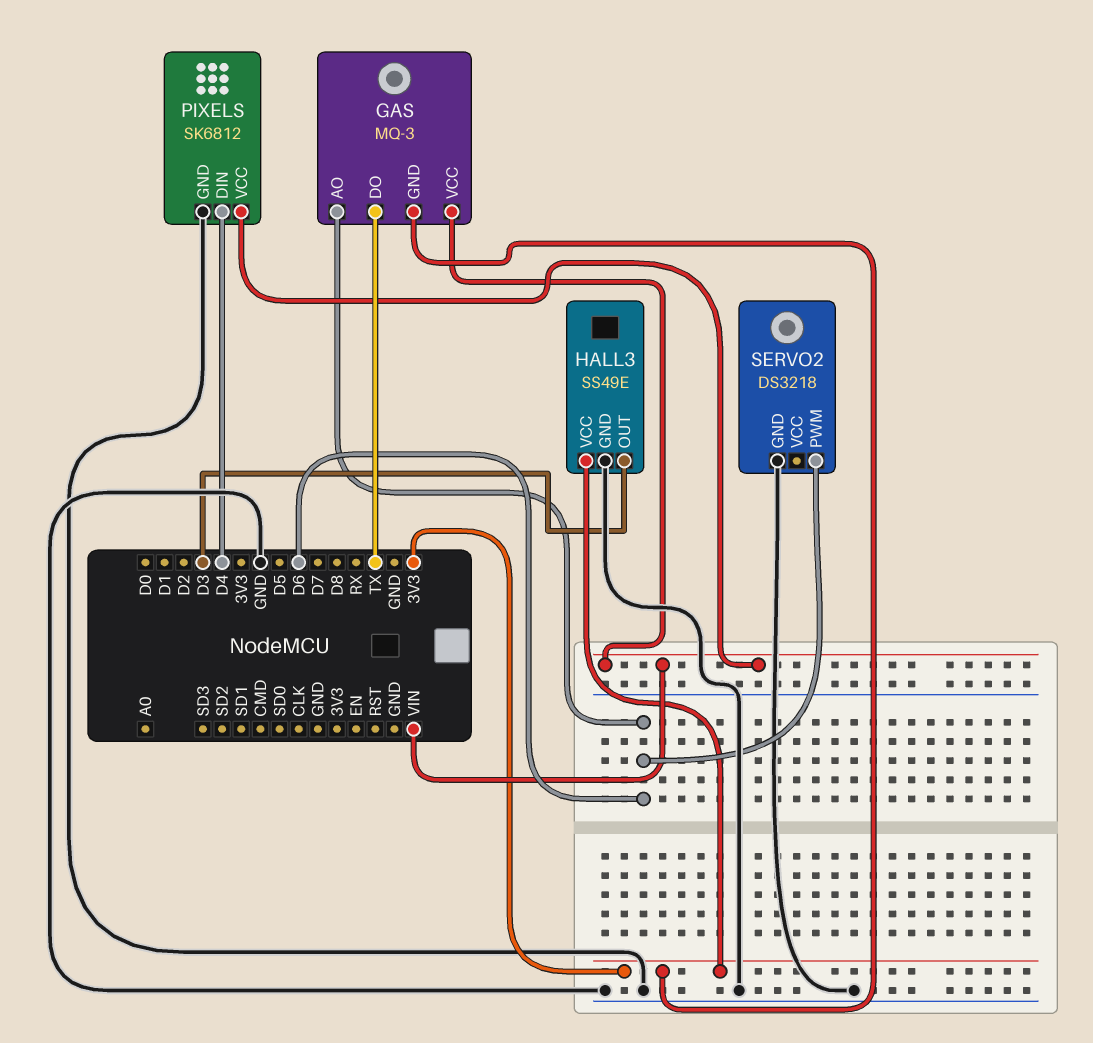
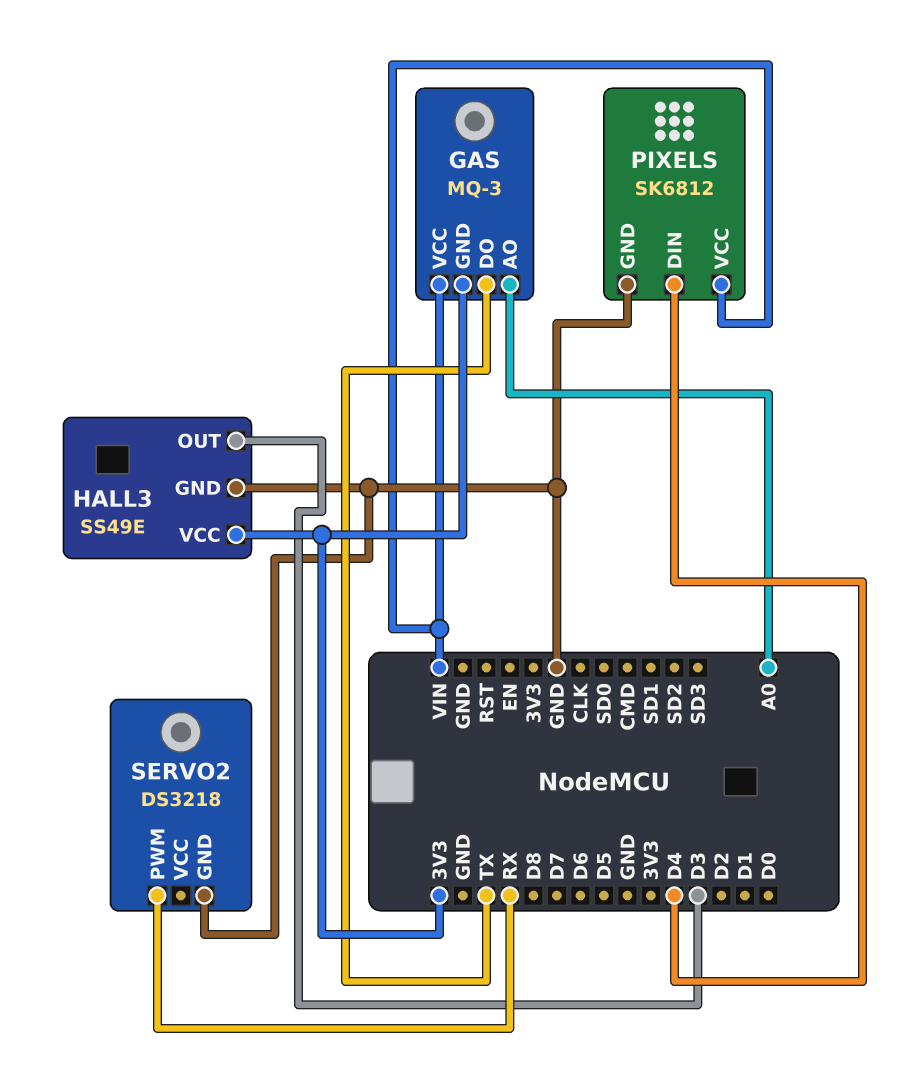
GAS pin AO: D6 -> A0
SERVO2 pin PWM: D6 -> RX

